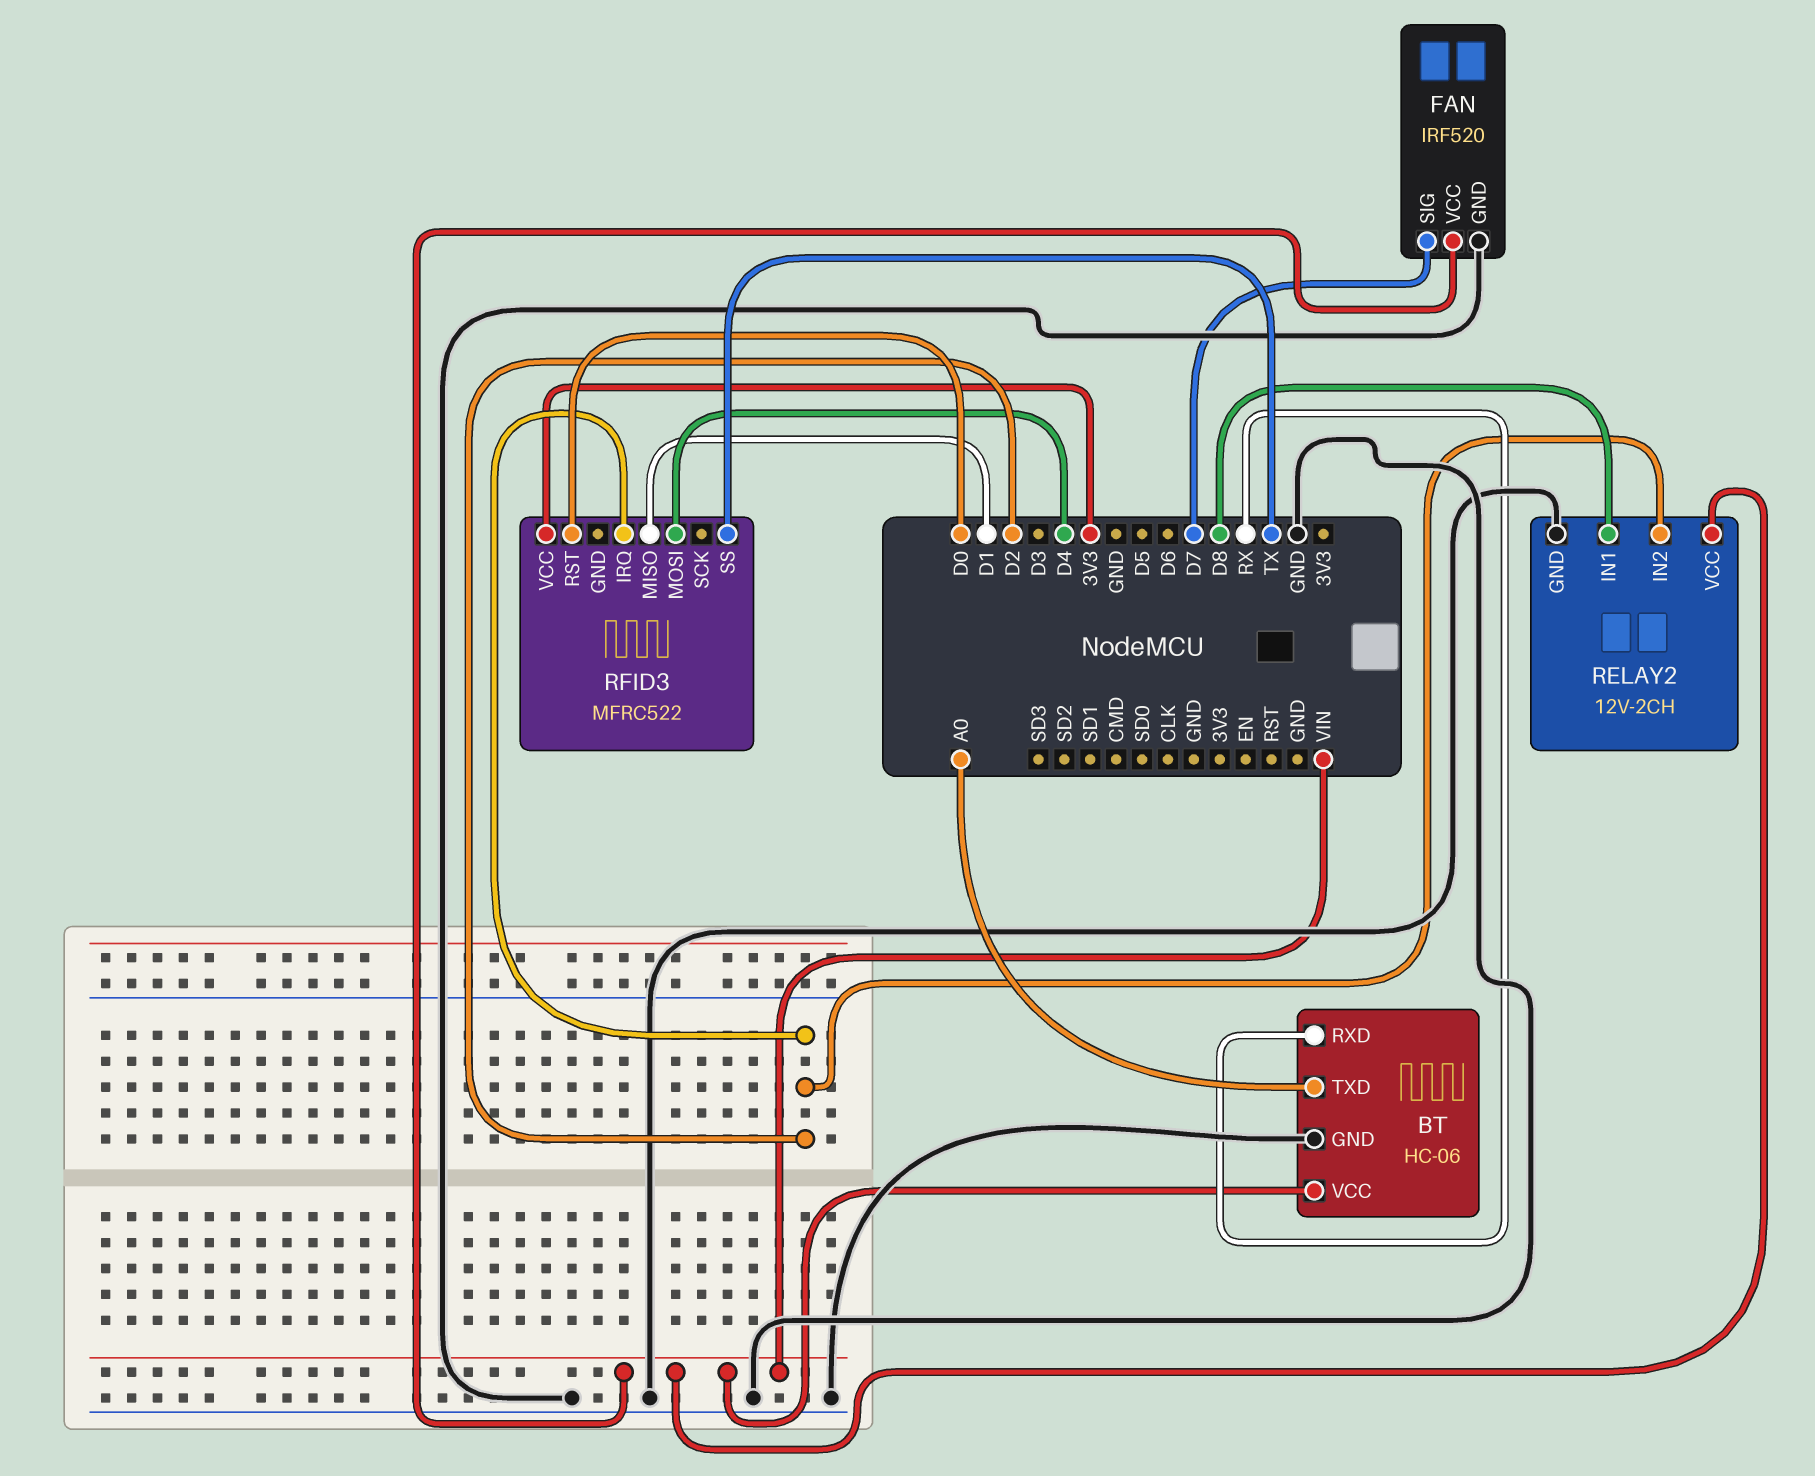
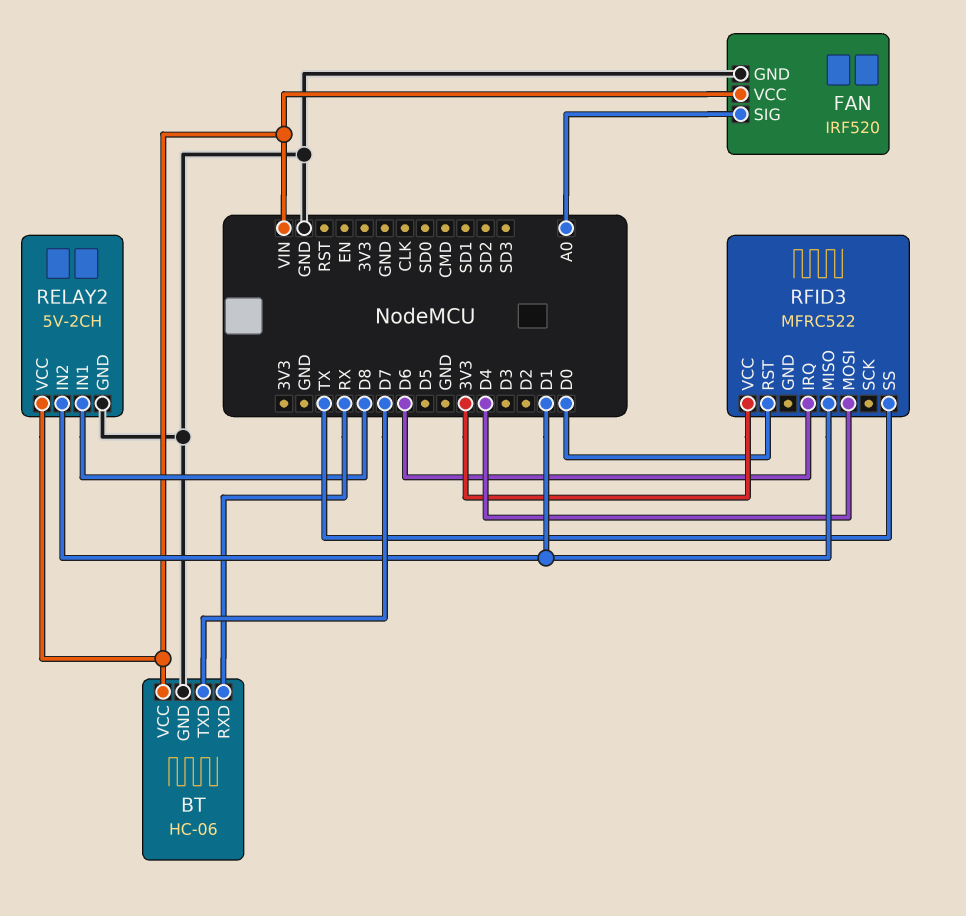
BT pin TXD: A0 -> D7
FAN pin SIG: D7 -> A0
RELAY2: 12V-2CH -> 5V-2CH
RELAY2 pin IN2: D2 -> D1
RFID3 pin IRQ: D2 -> D6

